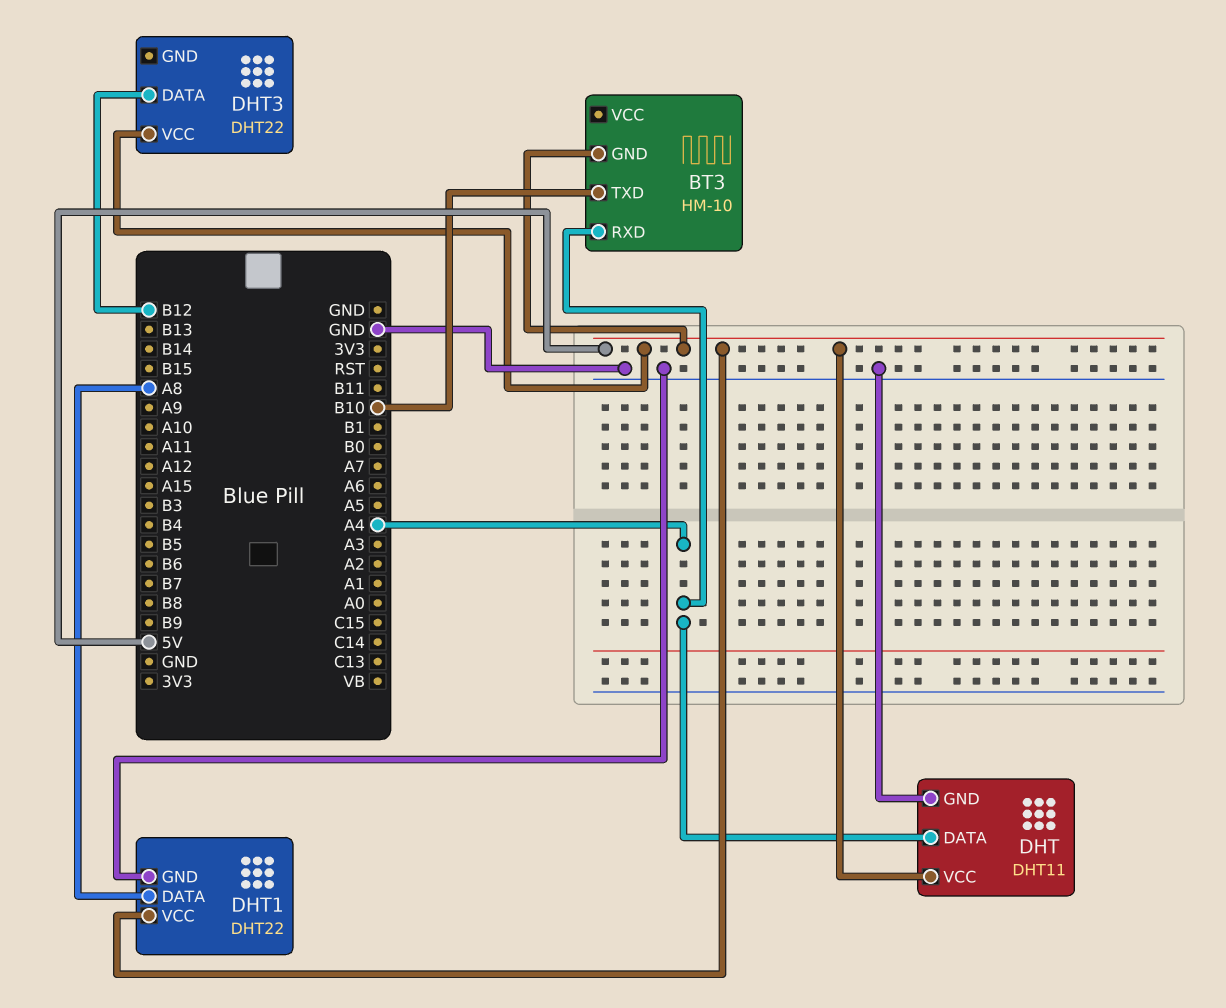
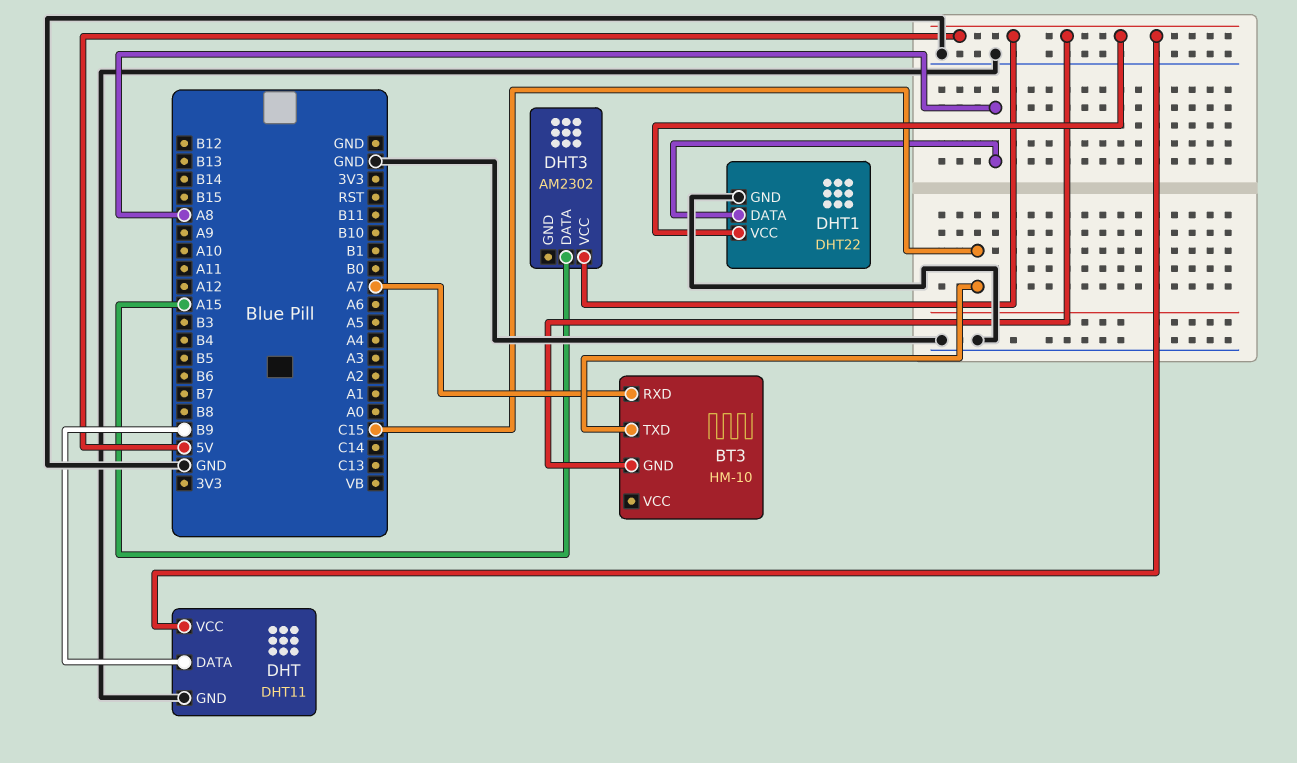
BT3 pin RXD: A4 -> A7
BT3 pin TXD: B10 -> C15
DHT pin DATA: A4 -> B9
DHT3: DHT22 -> AM2302
DHT3 pin DATA: B12 -> A15

